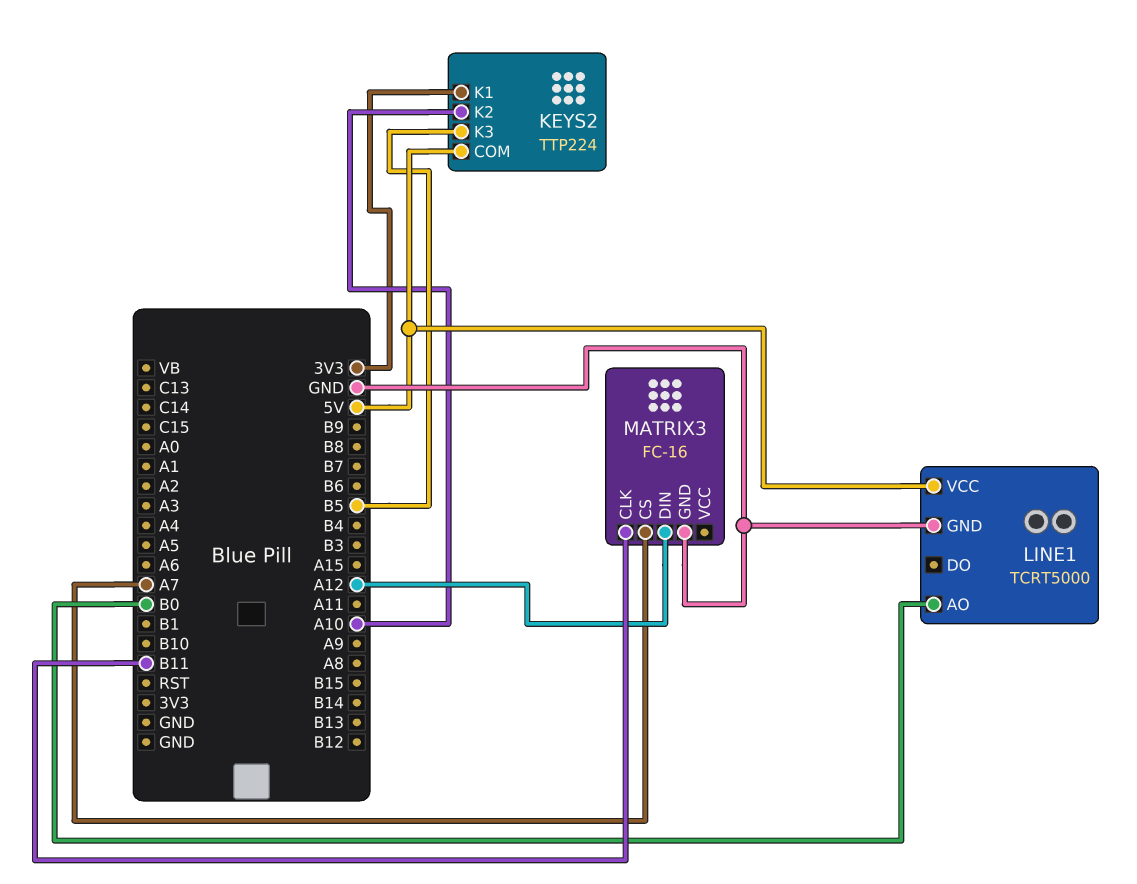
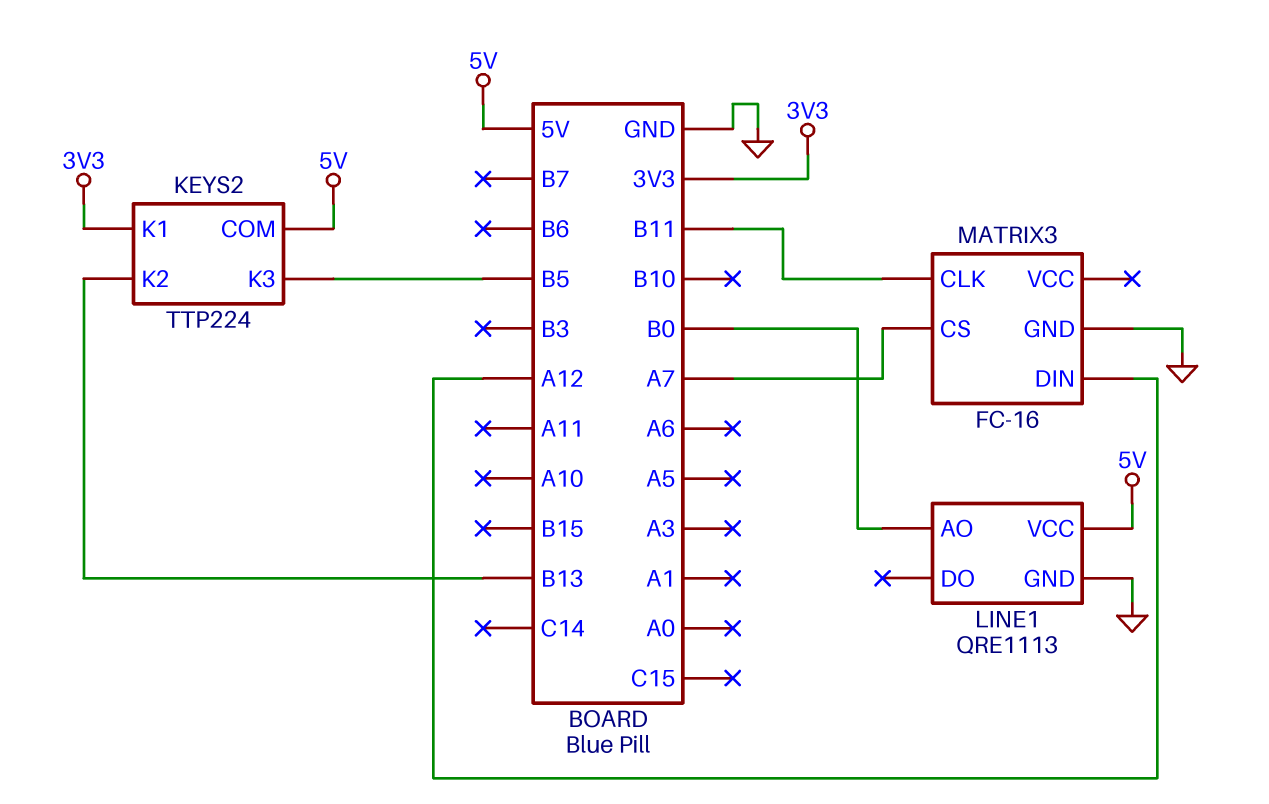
KEYS2 pin K2: A10 -> B13
LINE1: TCRT5000 -> QRE1113

